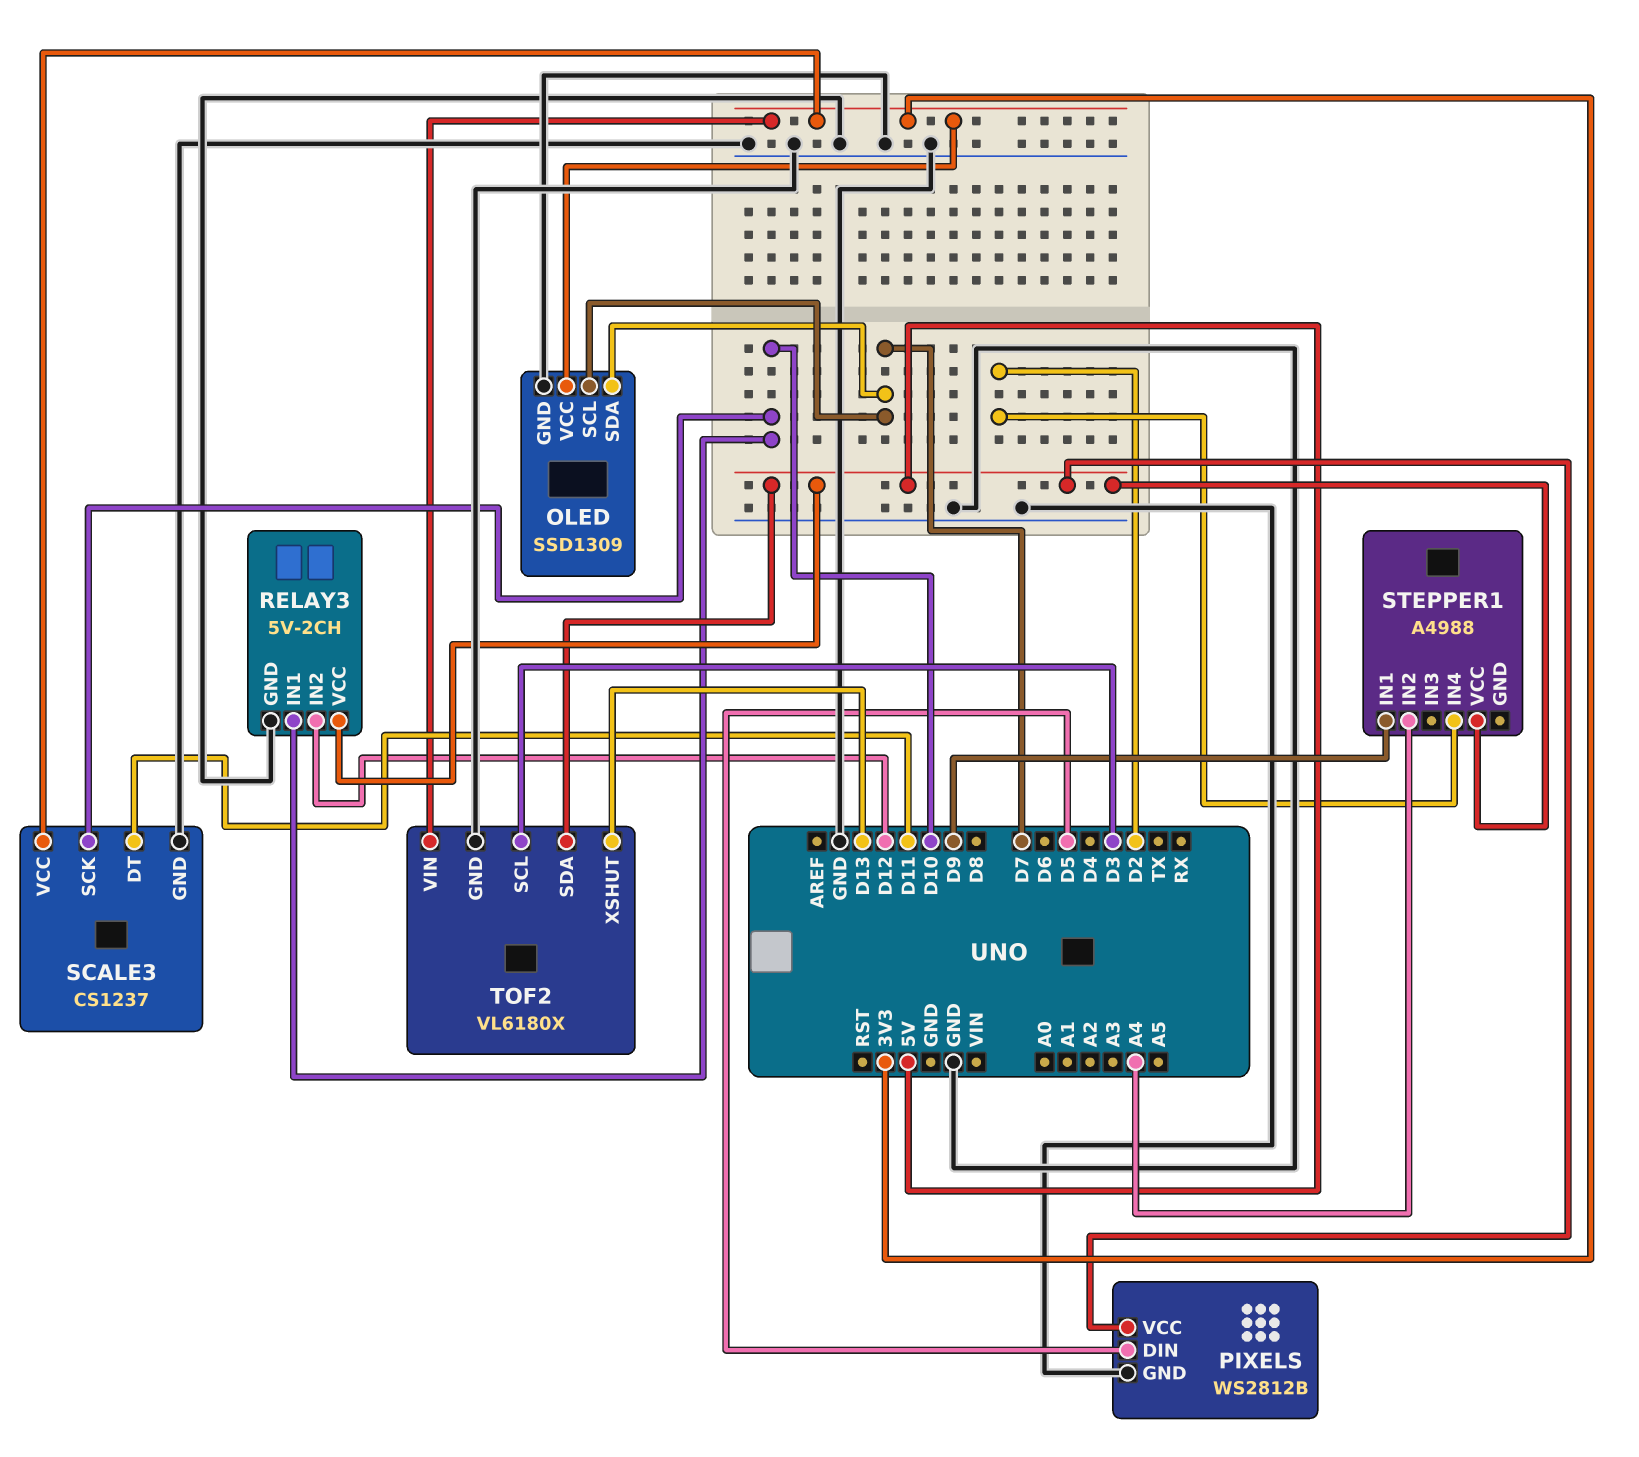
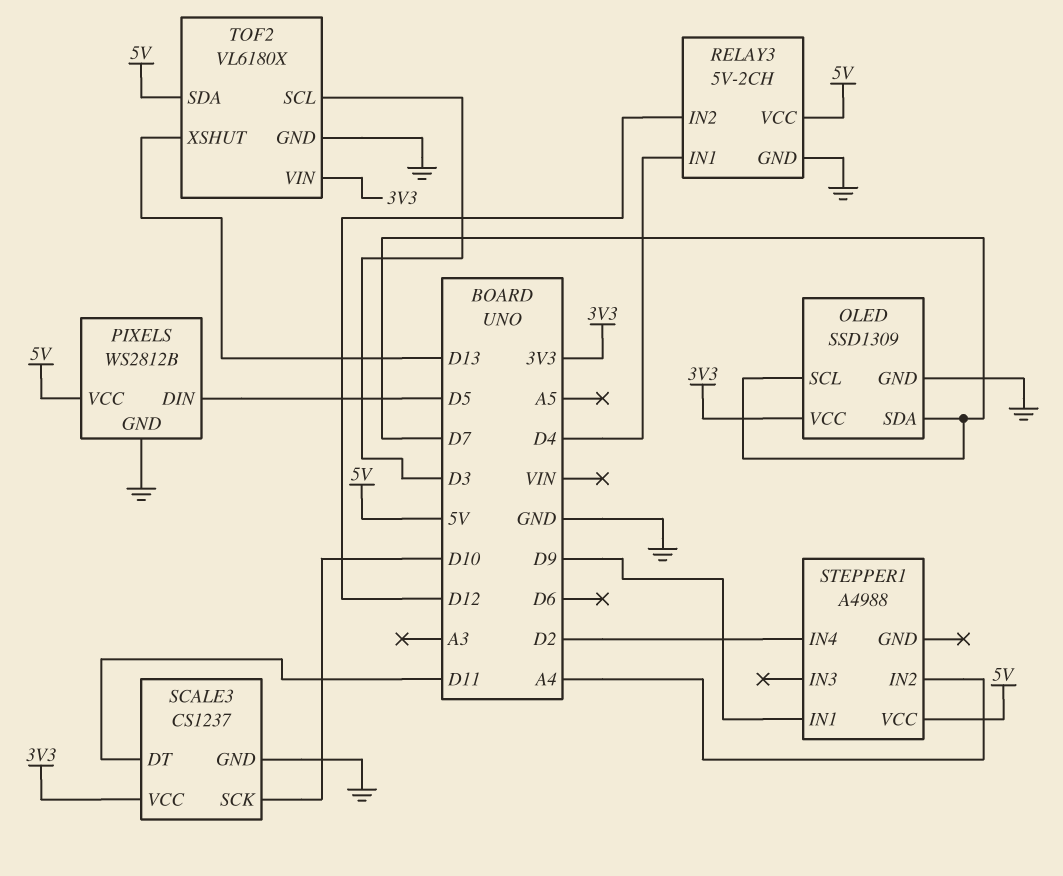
RELAY3 pin IN1: D10 -> D4

